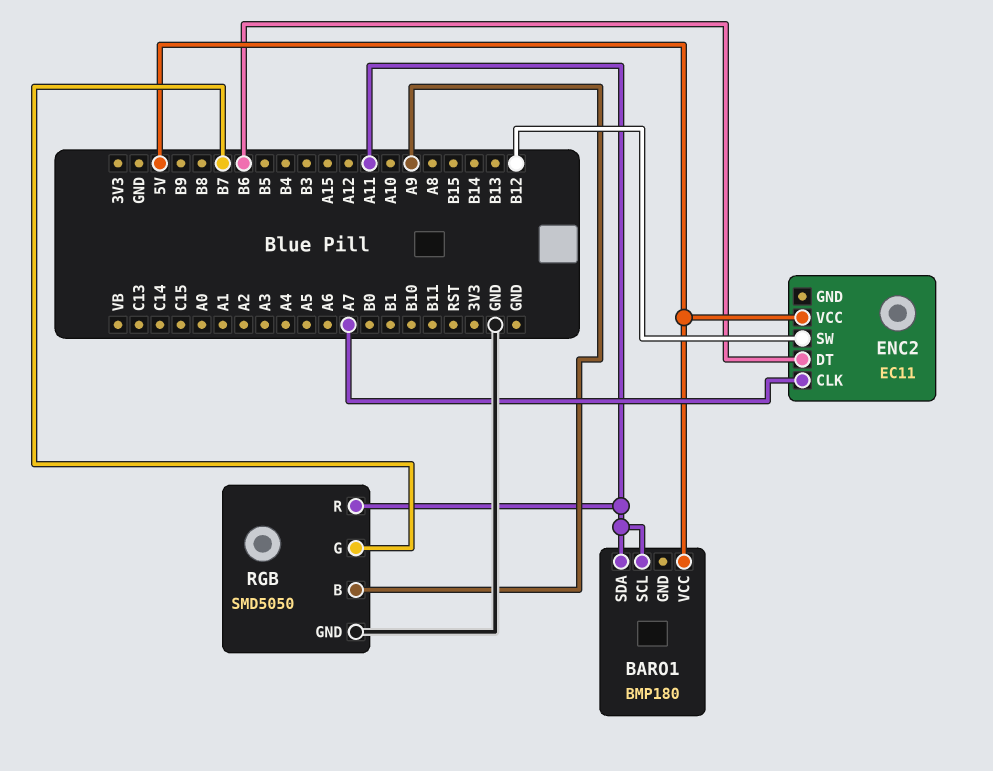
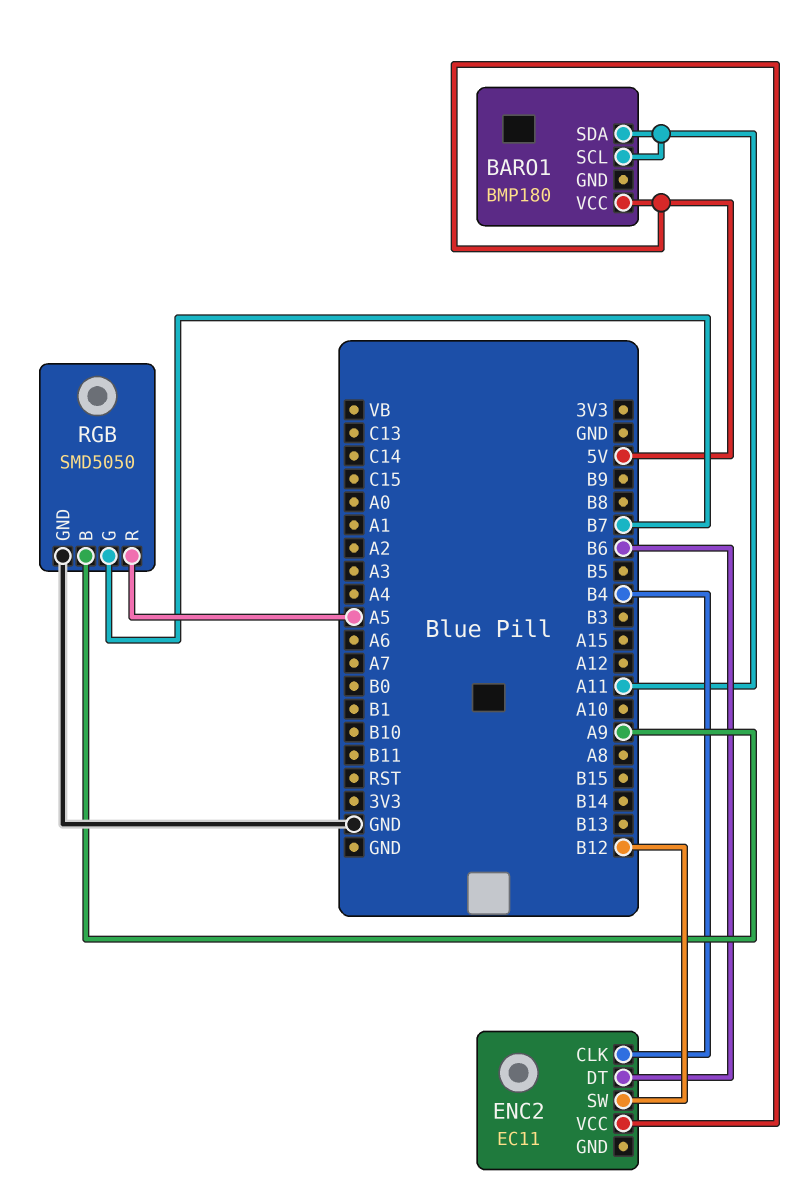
ENC2 pin CLK: A7 -> B4
RGB pin R: A11 -> A5

